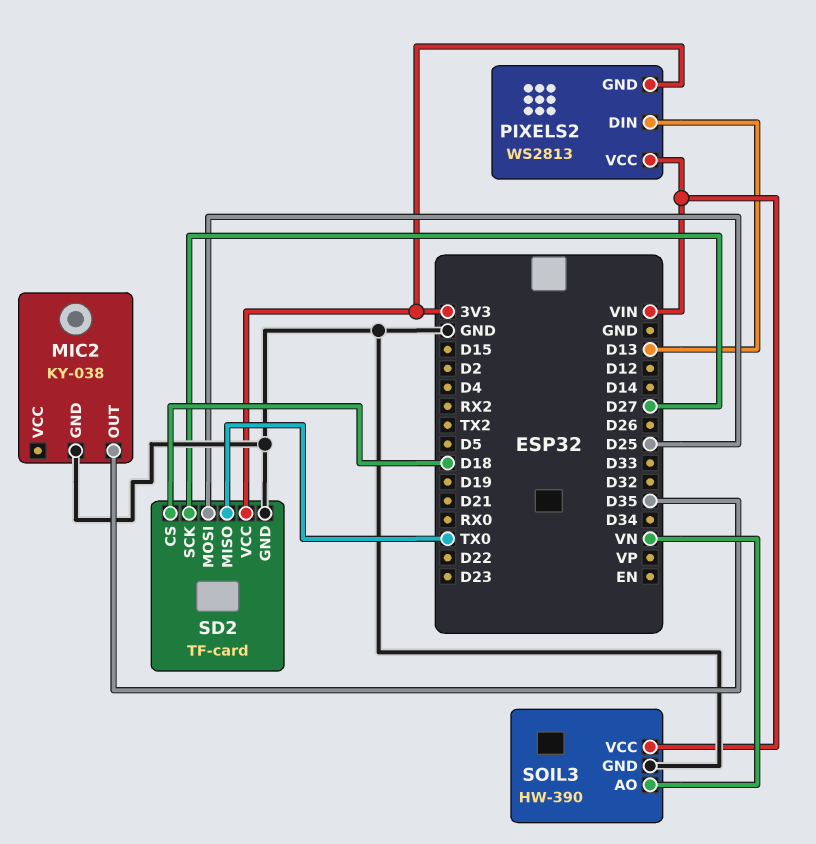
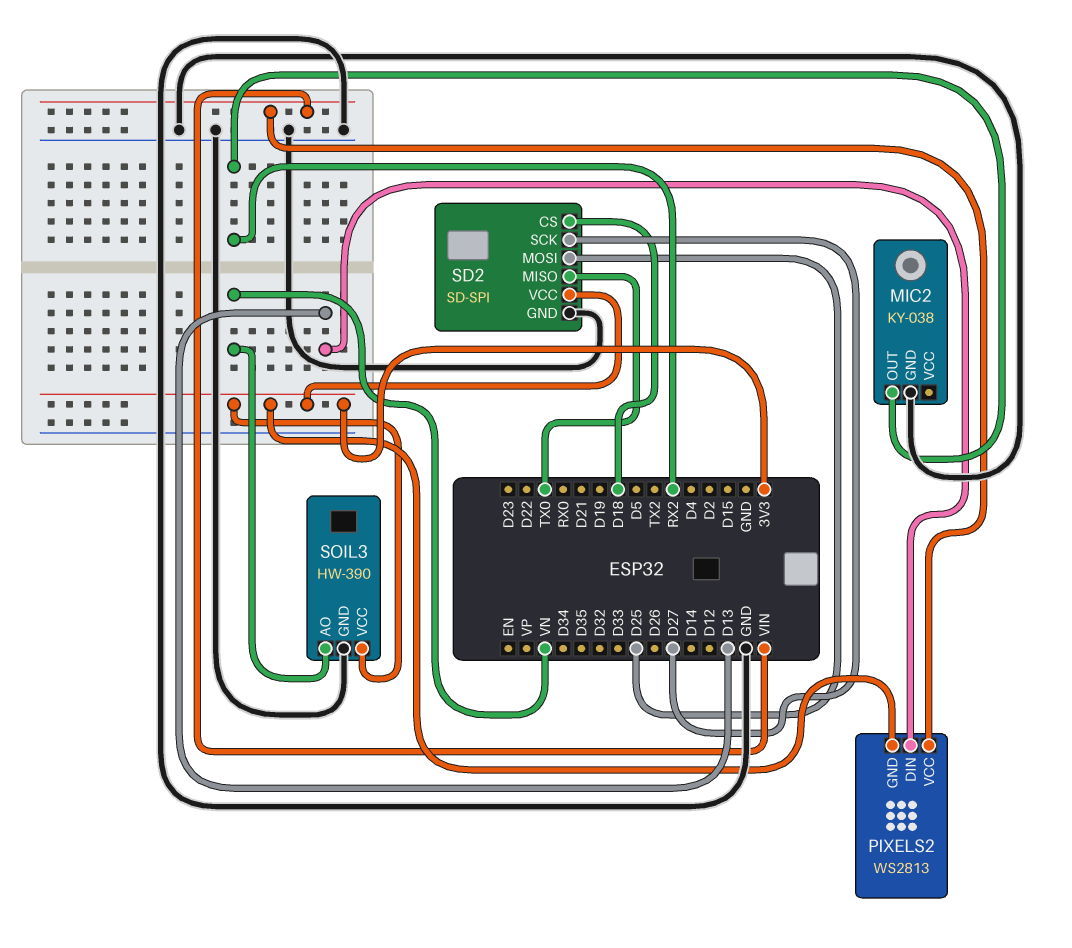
MIC2 pin OUT: D35 -> RX2
SD2: TF-card -> SD-SPI
SOIL3 pin VCC: VIN -> 3V3

